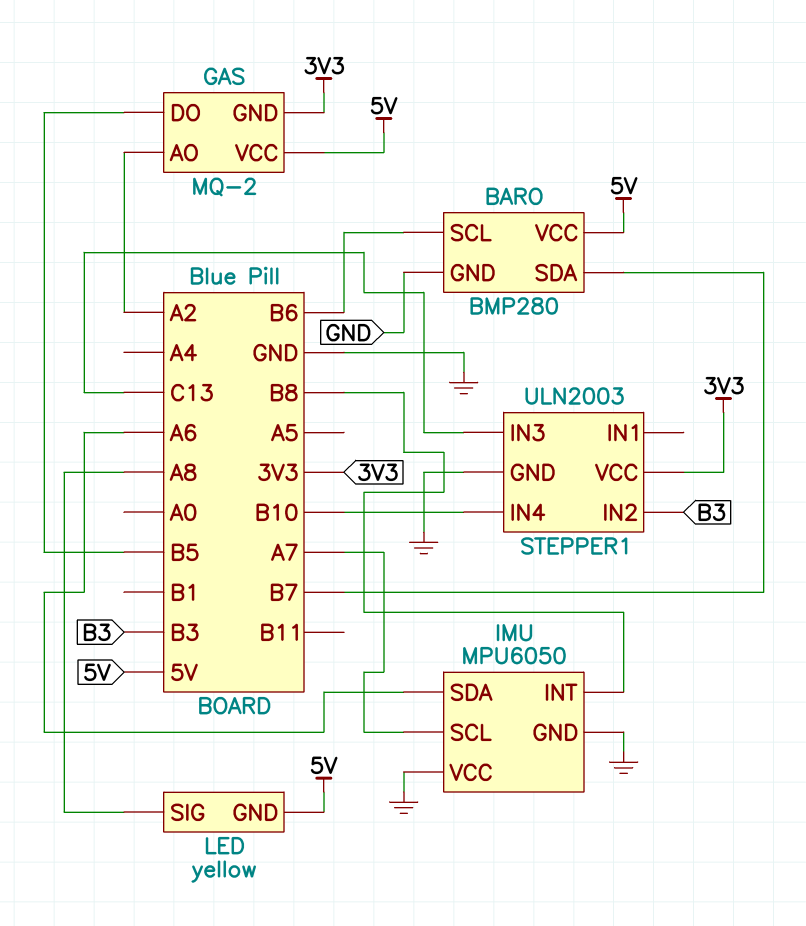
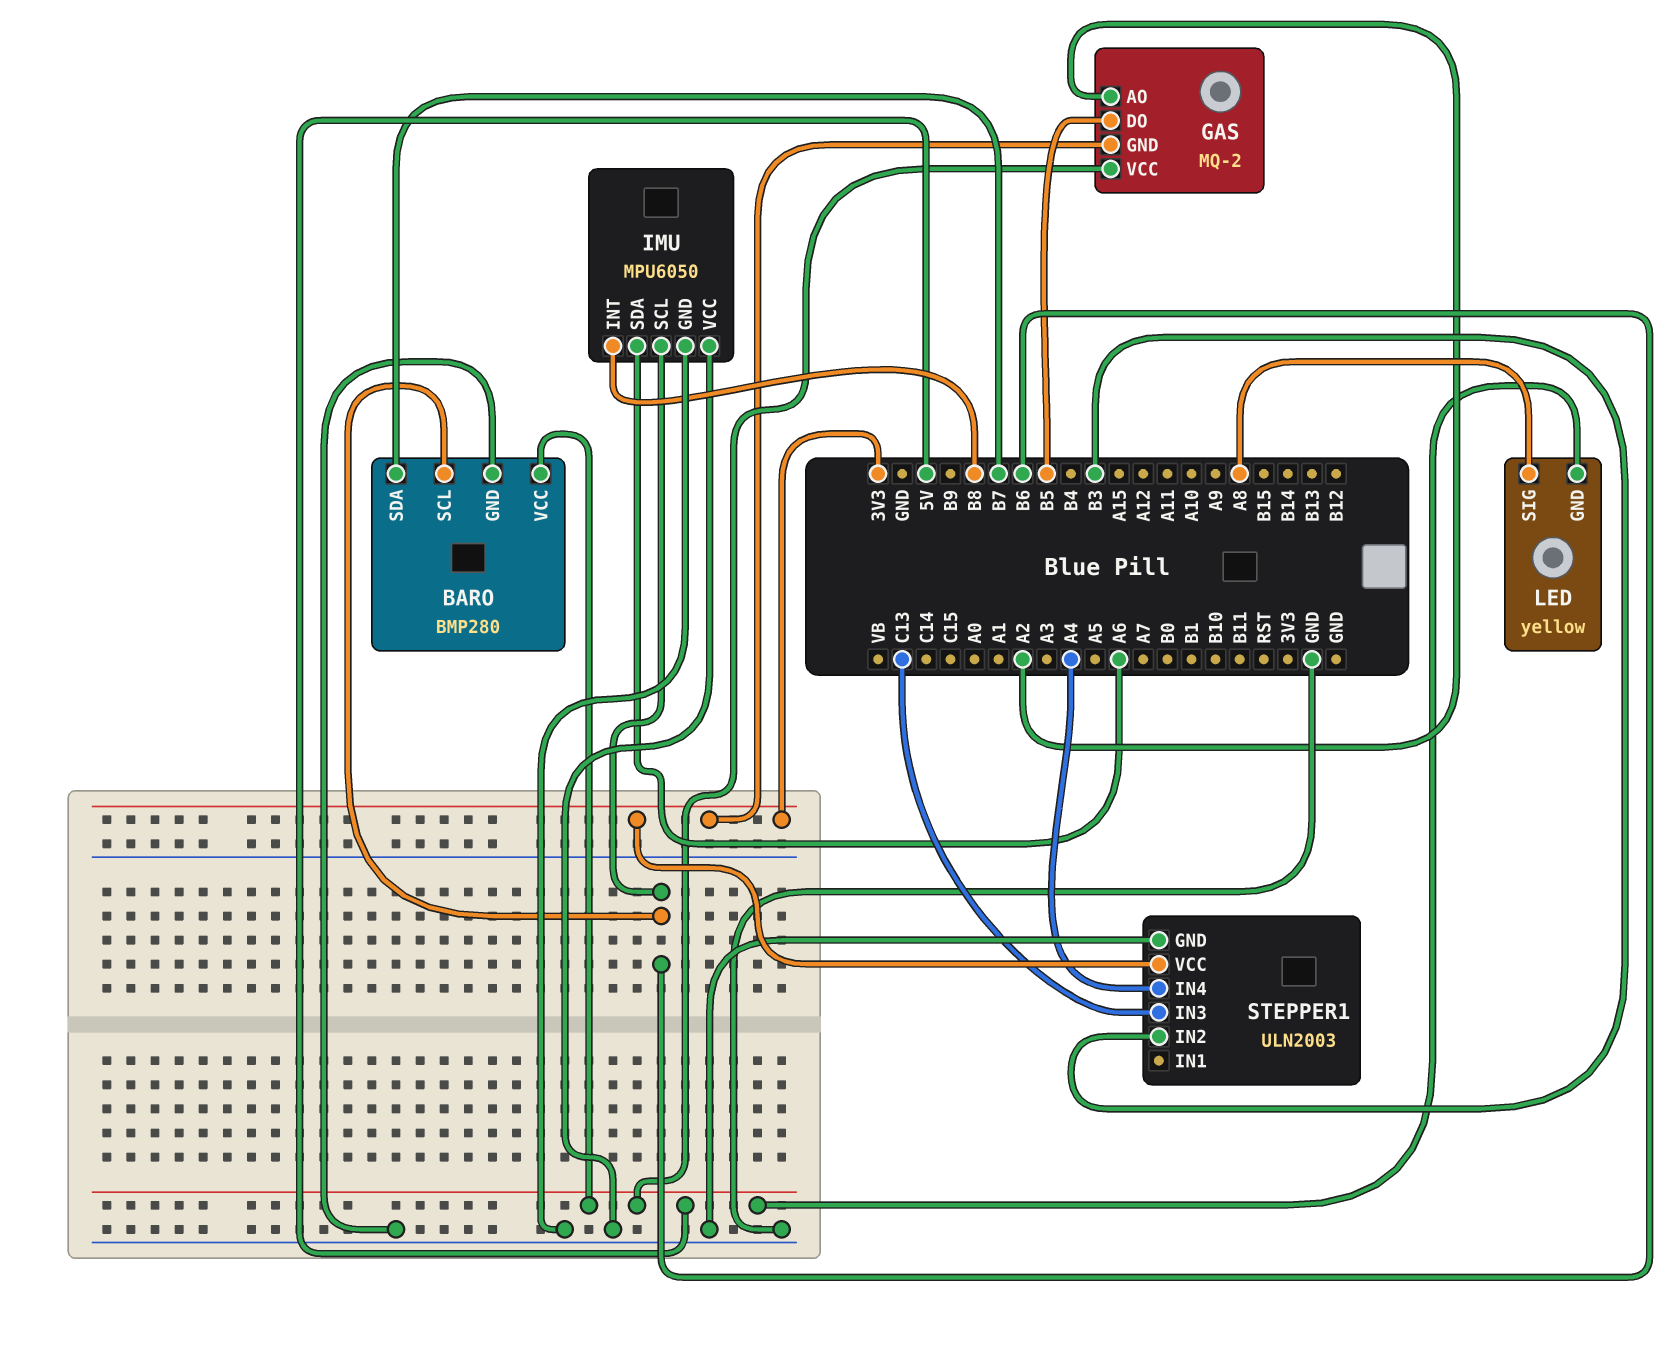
IMU pin SCL: A7 -> B6
STEPPER1 pin IN4: B10 -> A4

